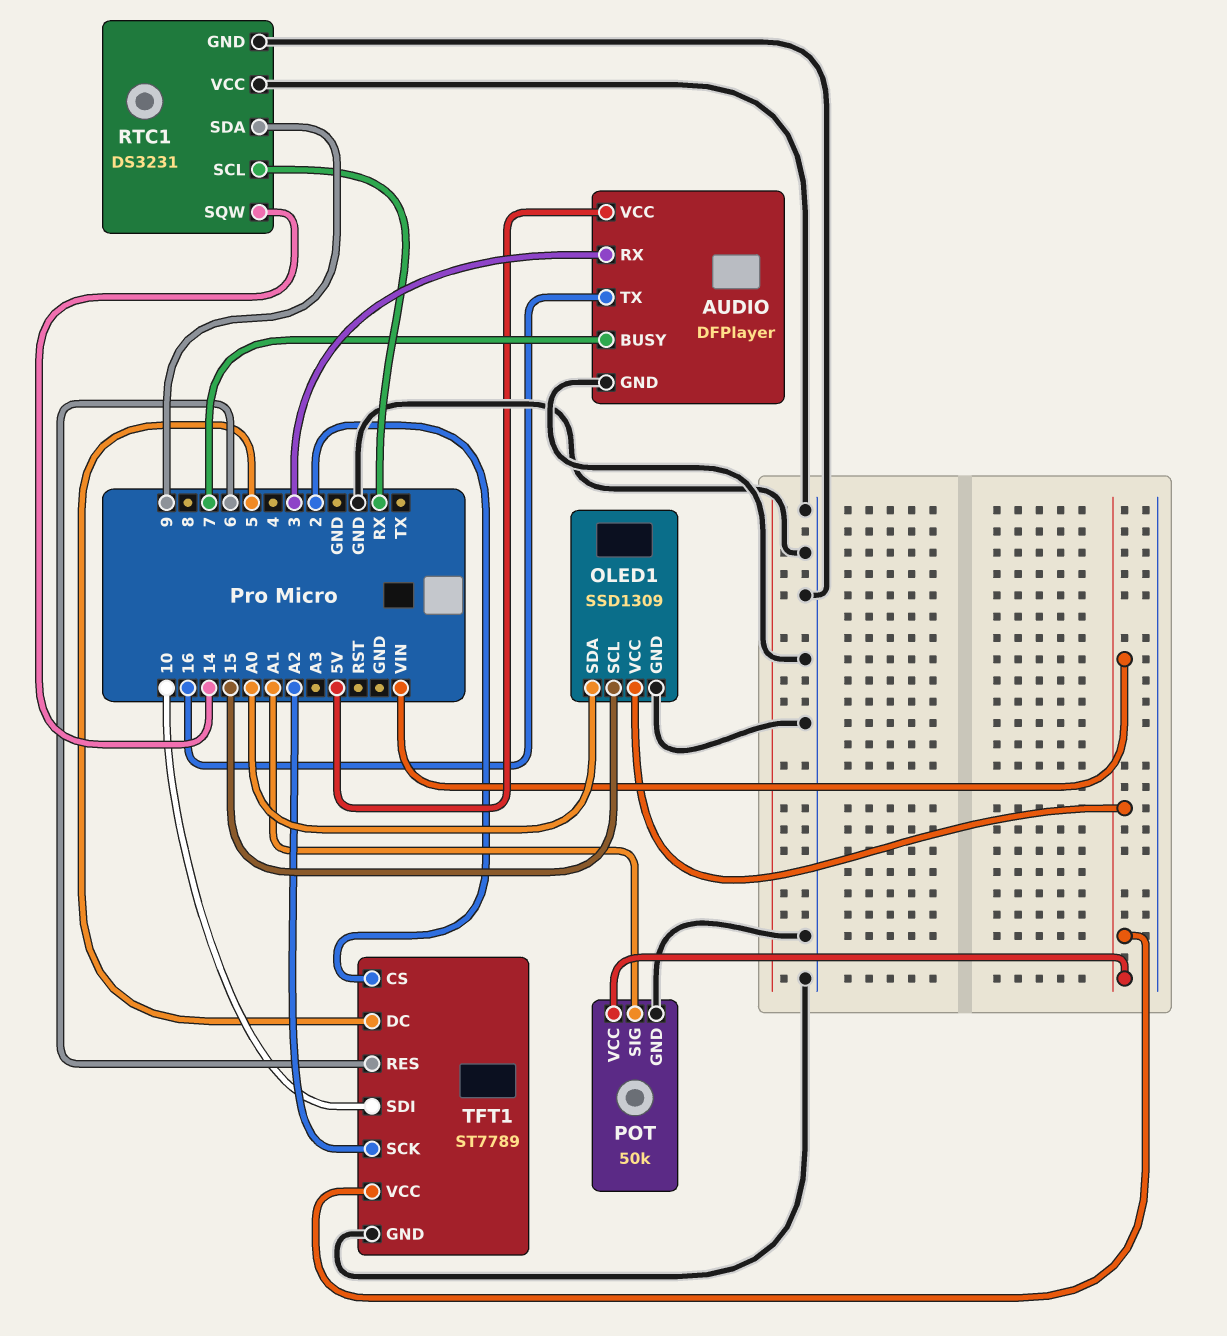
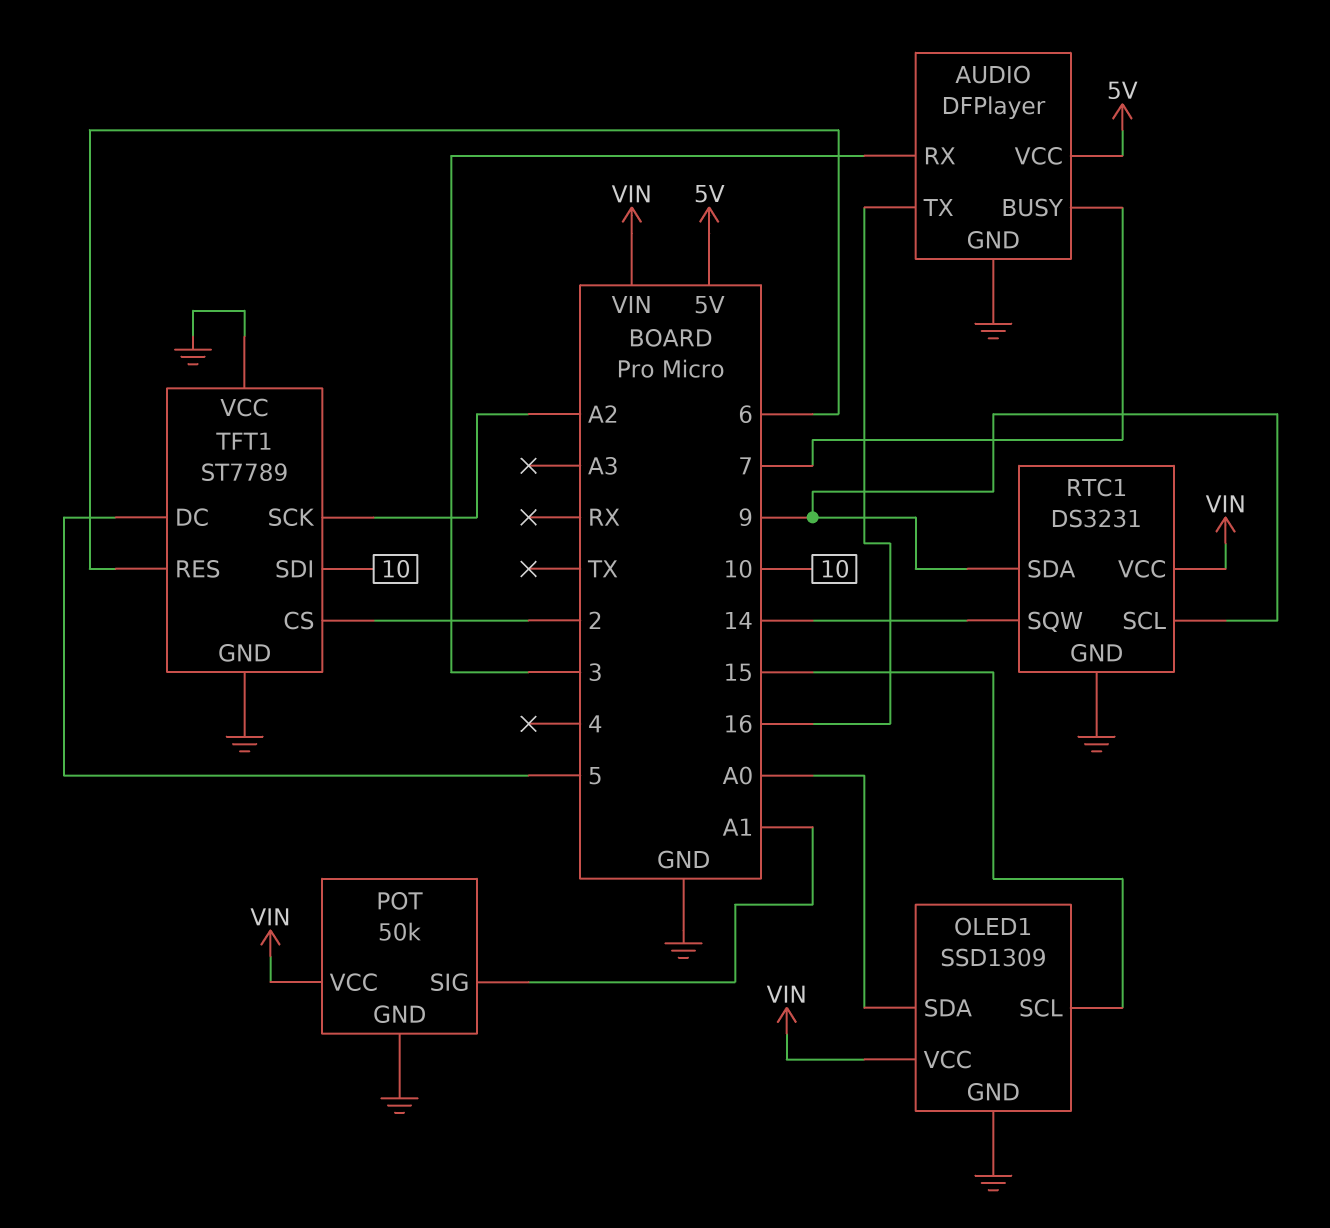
RTC1 pin SCL: RX -> 9
RTC1 pin VCC: GND -> VIN
TFT1 pin VCC: VIN -> GND

